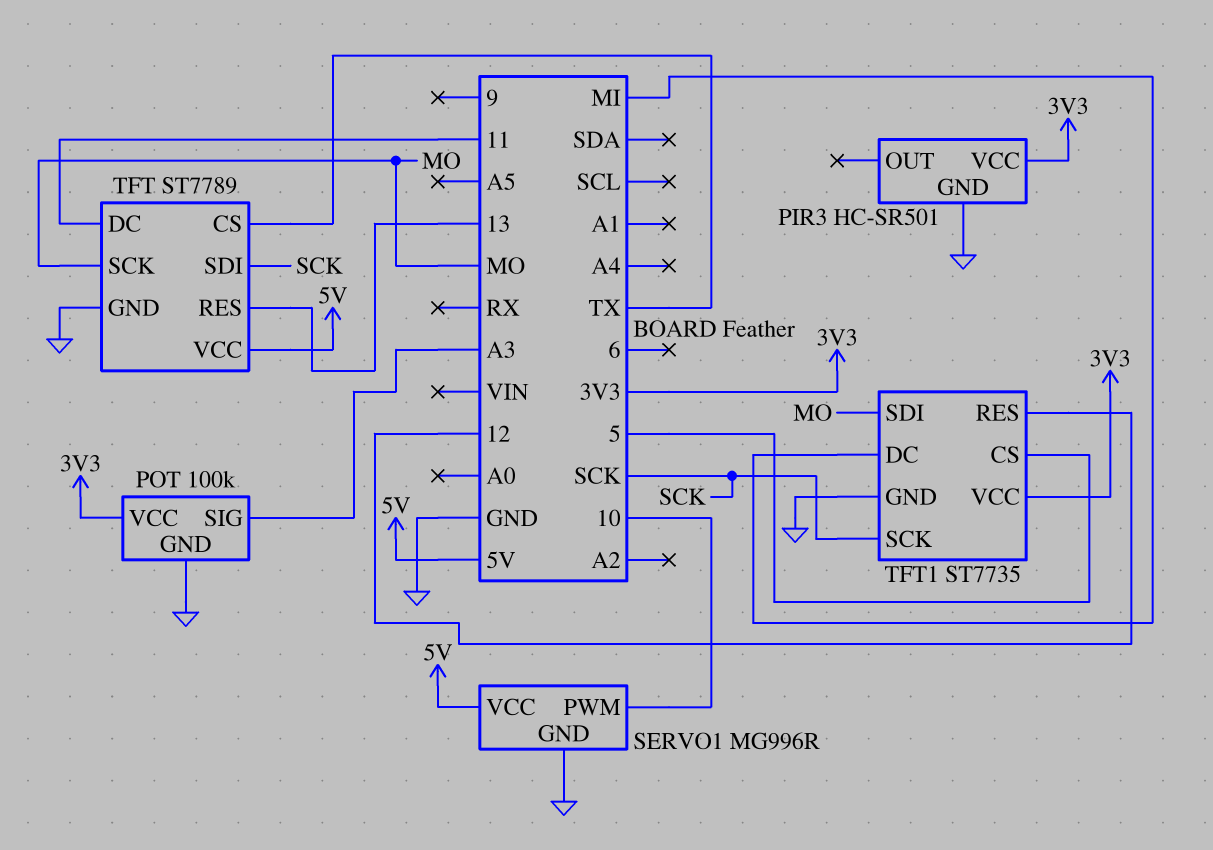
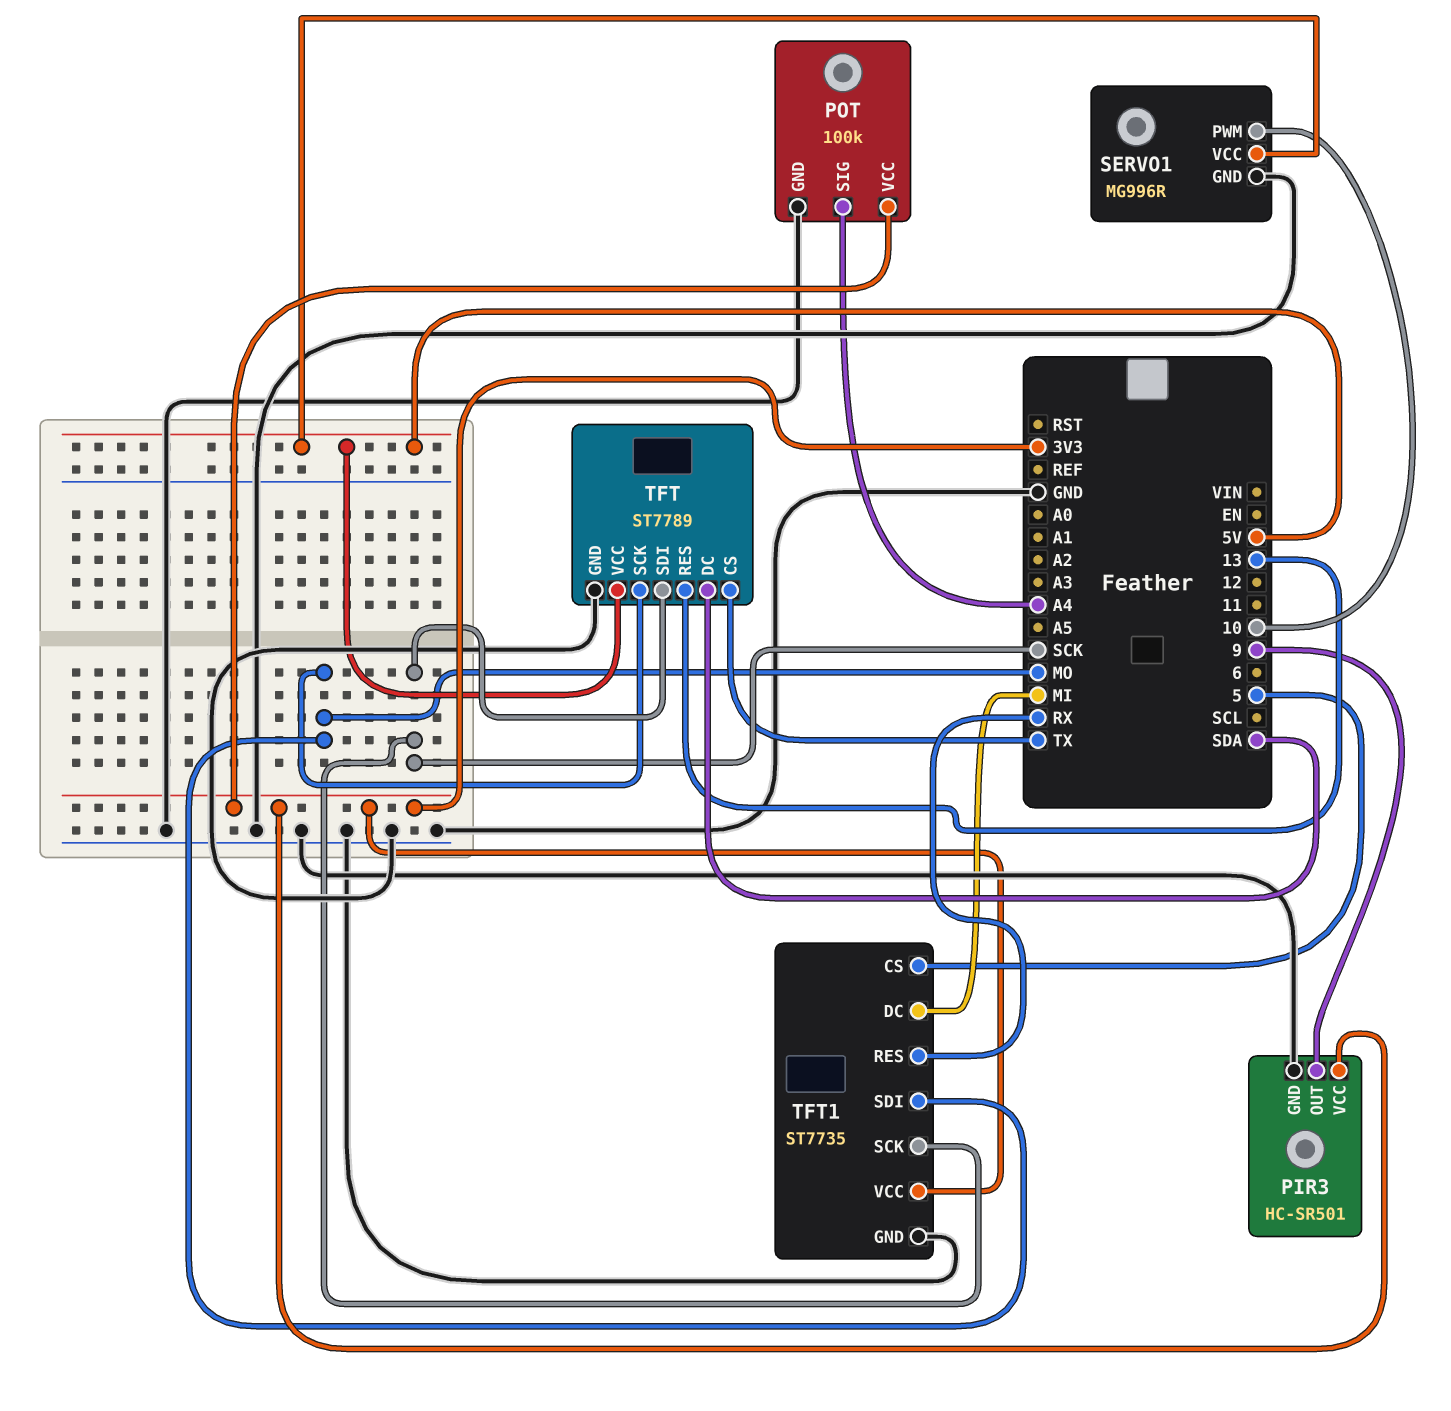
PIR3 pin OUT: none -> 9
POT pin SIG: A3 -> A4
TFT pin DC: 11 -> SDA
TFT1 pin RES: 12 -> RX

